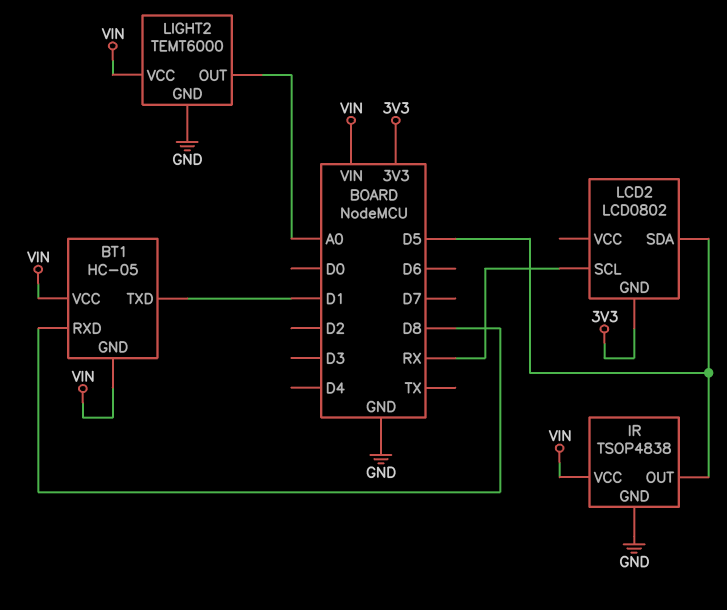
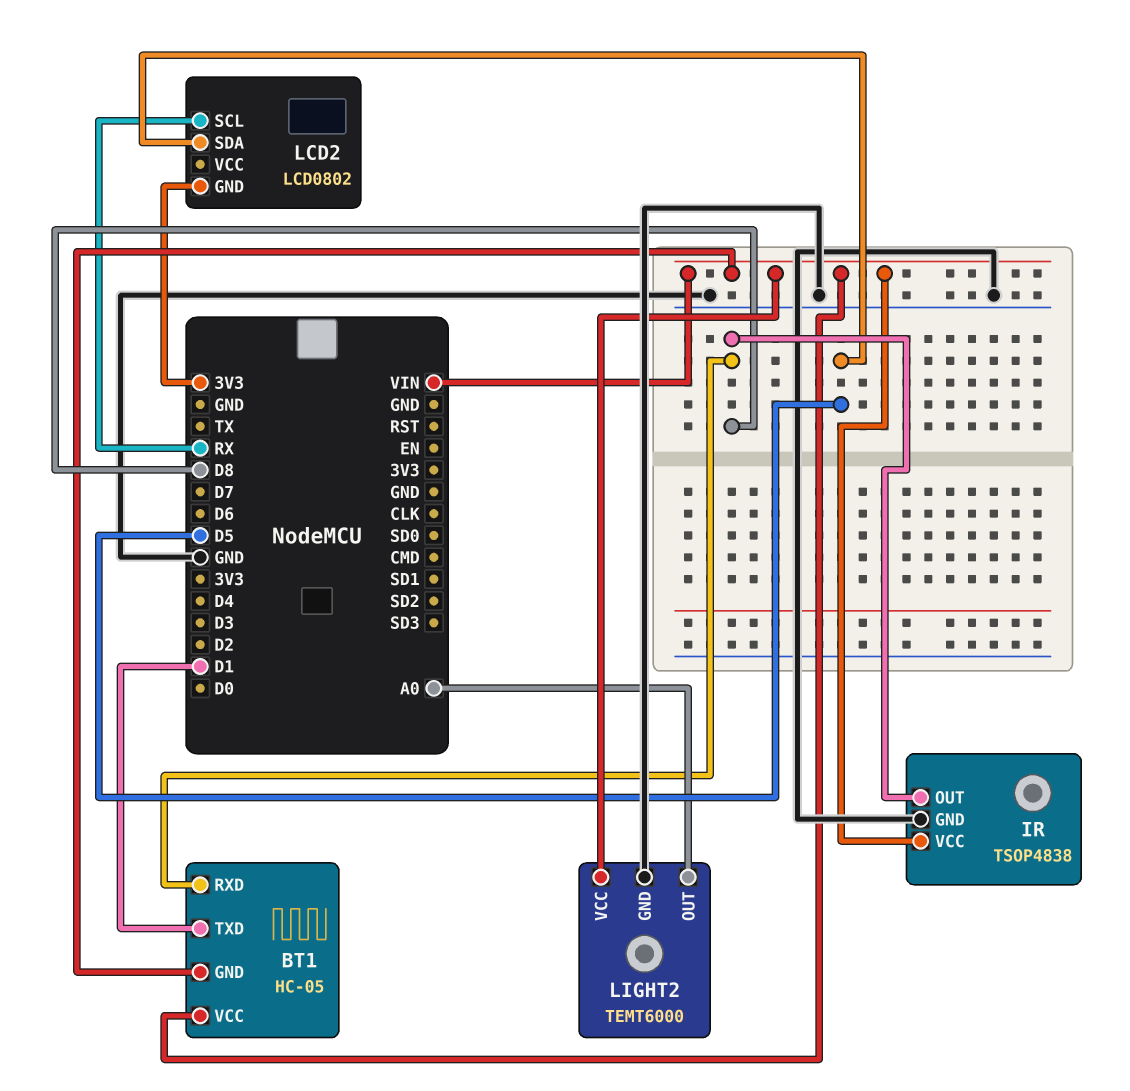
IR pin OUT: D5 -> D8

